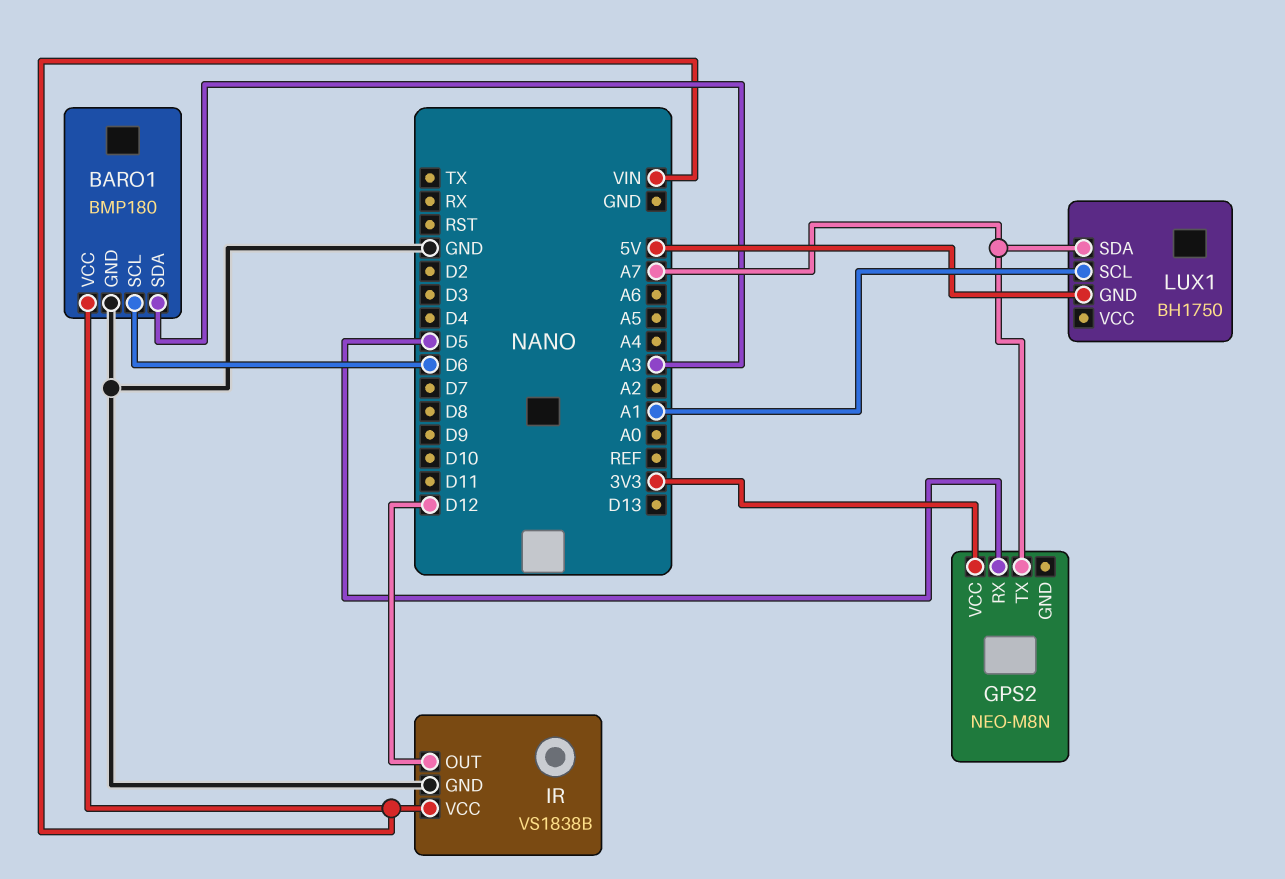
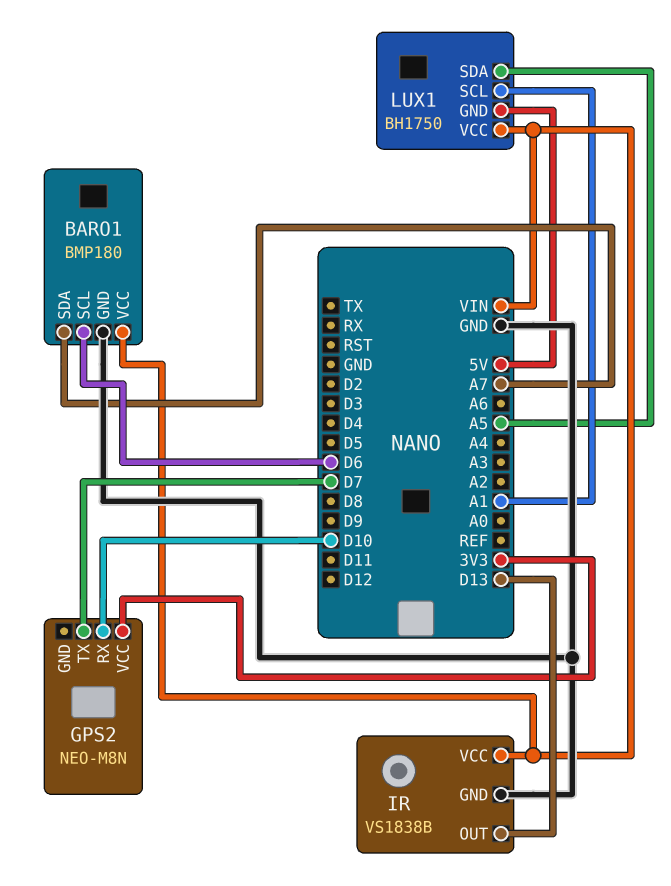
BARO1 pin SDA: A3 -> A7
GPS2 pin RX: D5 -> D10
GPS2 pin TX: A7 -> D7
IR pin OUT: D12 -> D13
LUX1 pin SDA: A7 -> A5
LUX1 pin VCC: none -> VIN

